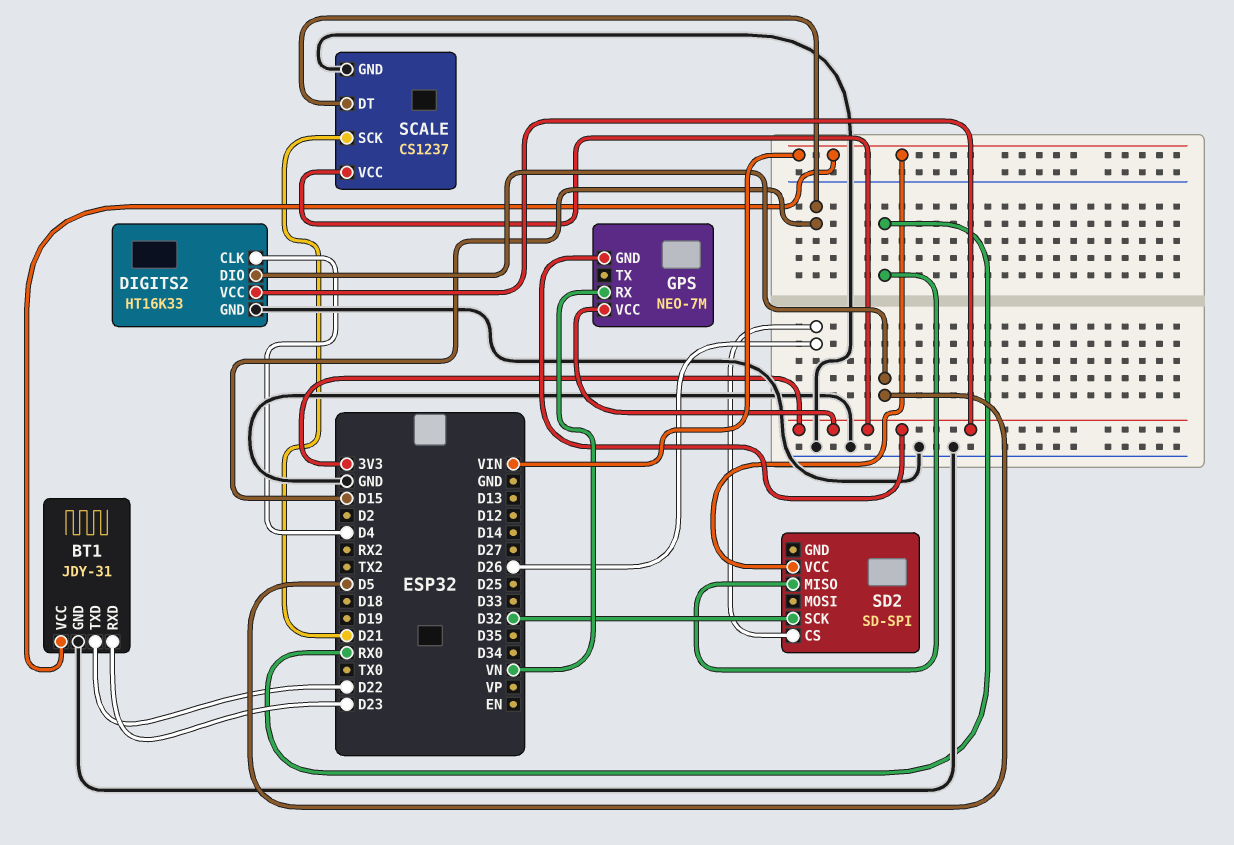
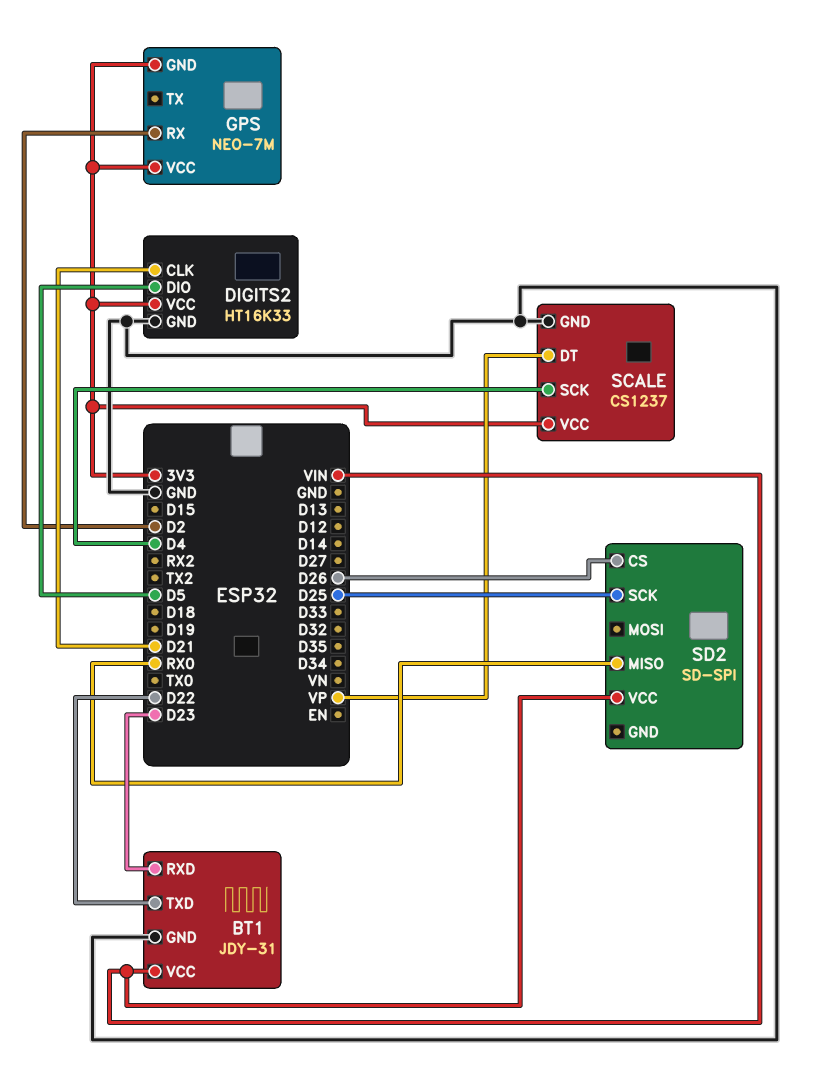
DIGITS2 pin CLK: D4 -> D21
GPS pin RX: VN -> D2
SCALE pin DT: D15 -> VP
SCALE pin SCK: D21 -> D4
SD2 pin SCK: D32 -> D25

